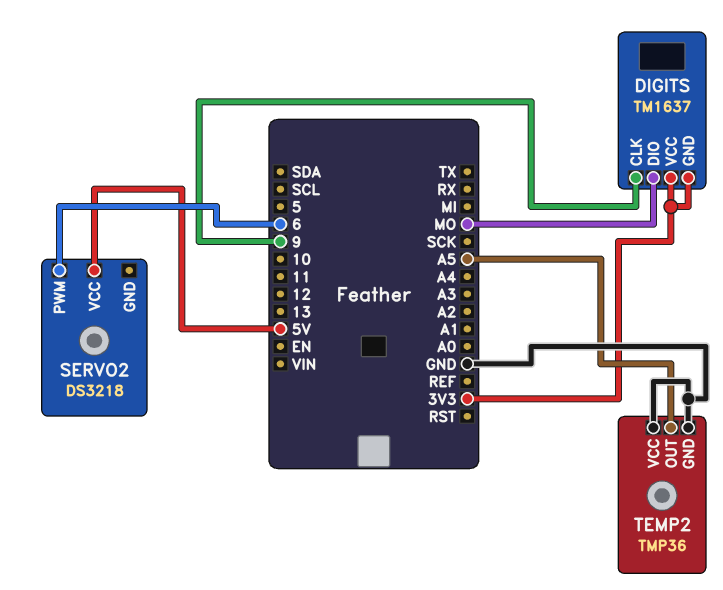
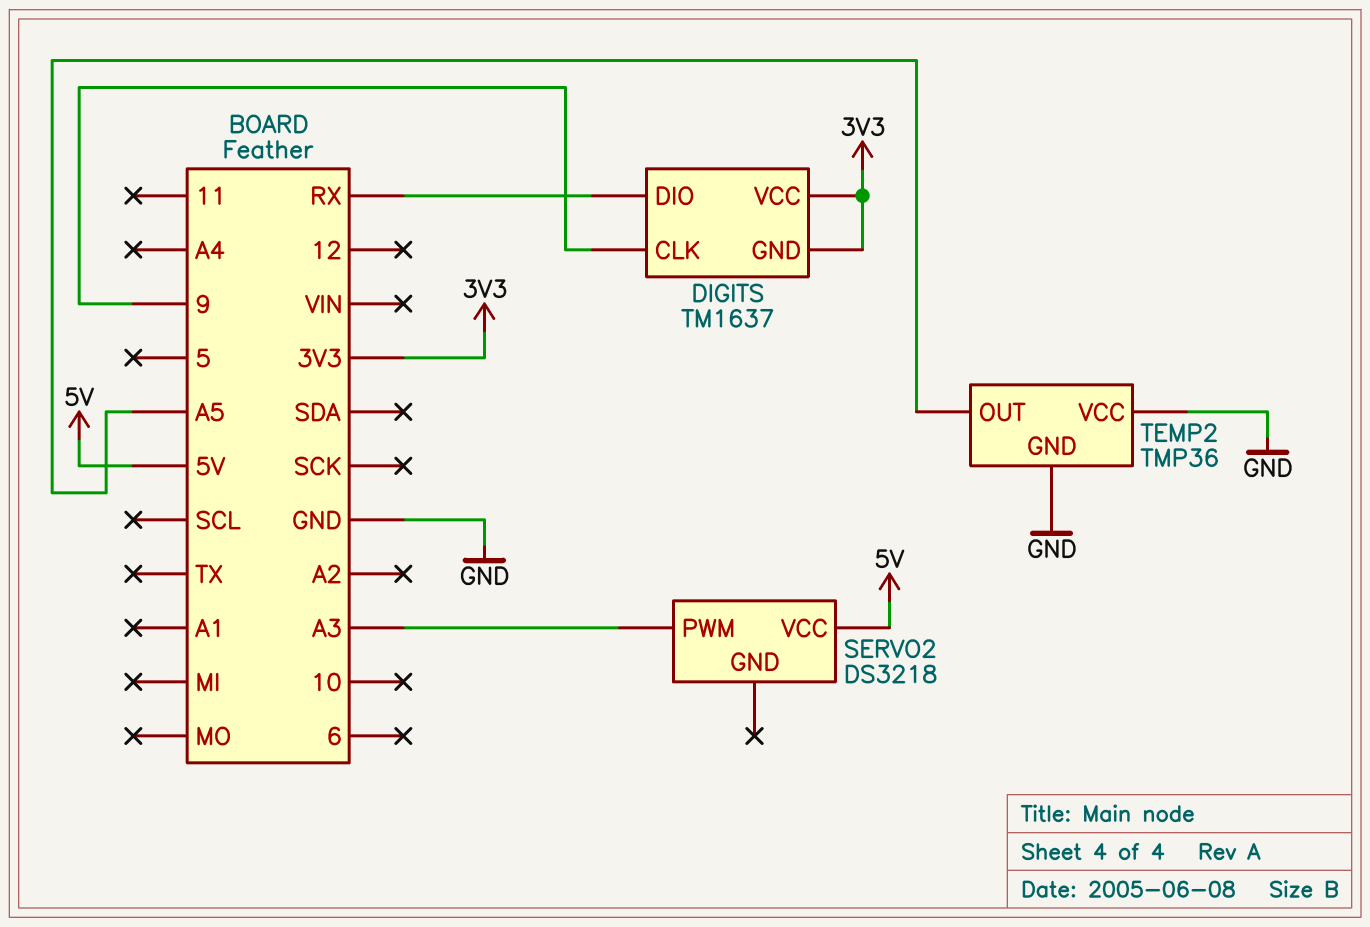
DIGITS pin DIO: MO -> RX
SERVO2 pin PWM: 6 -> A3

